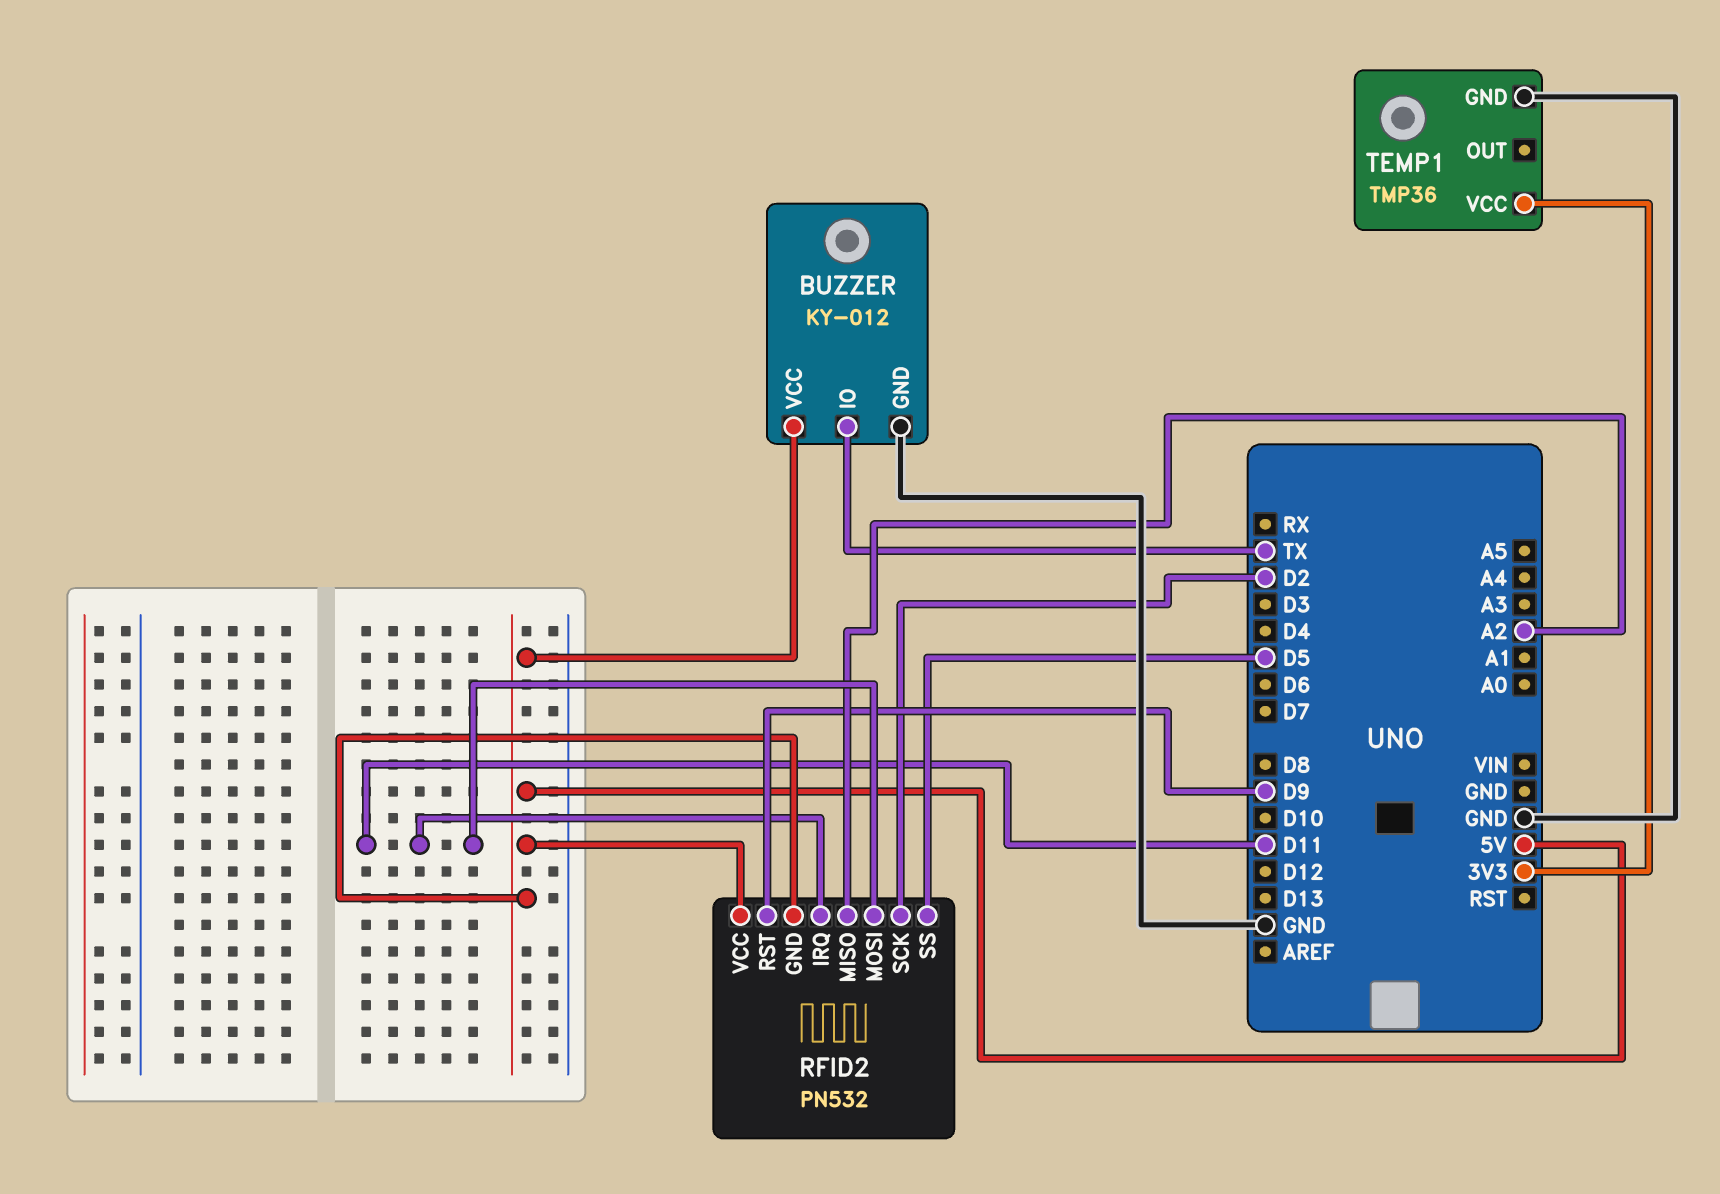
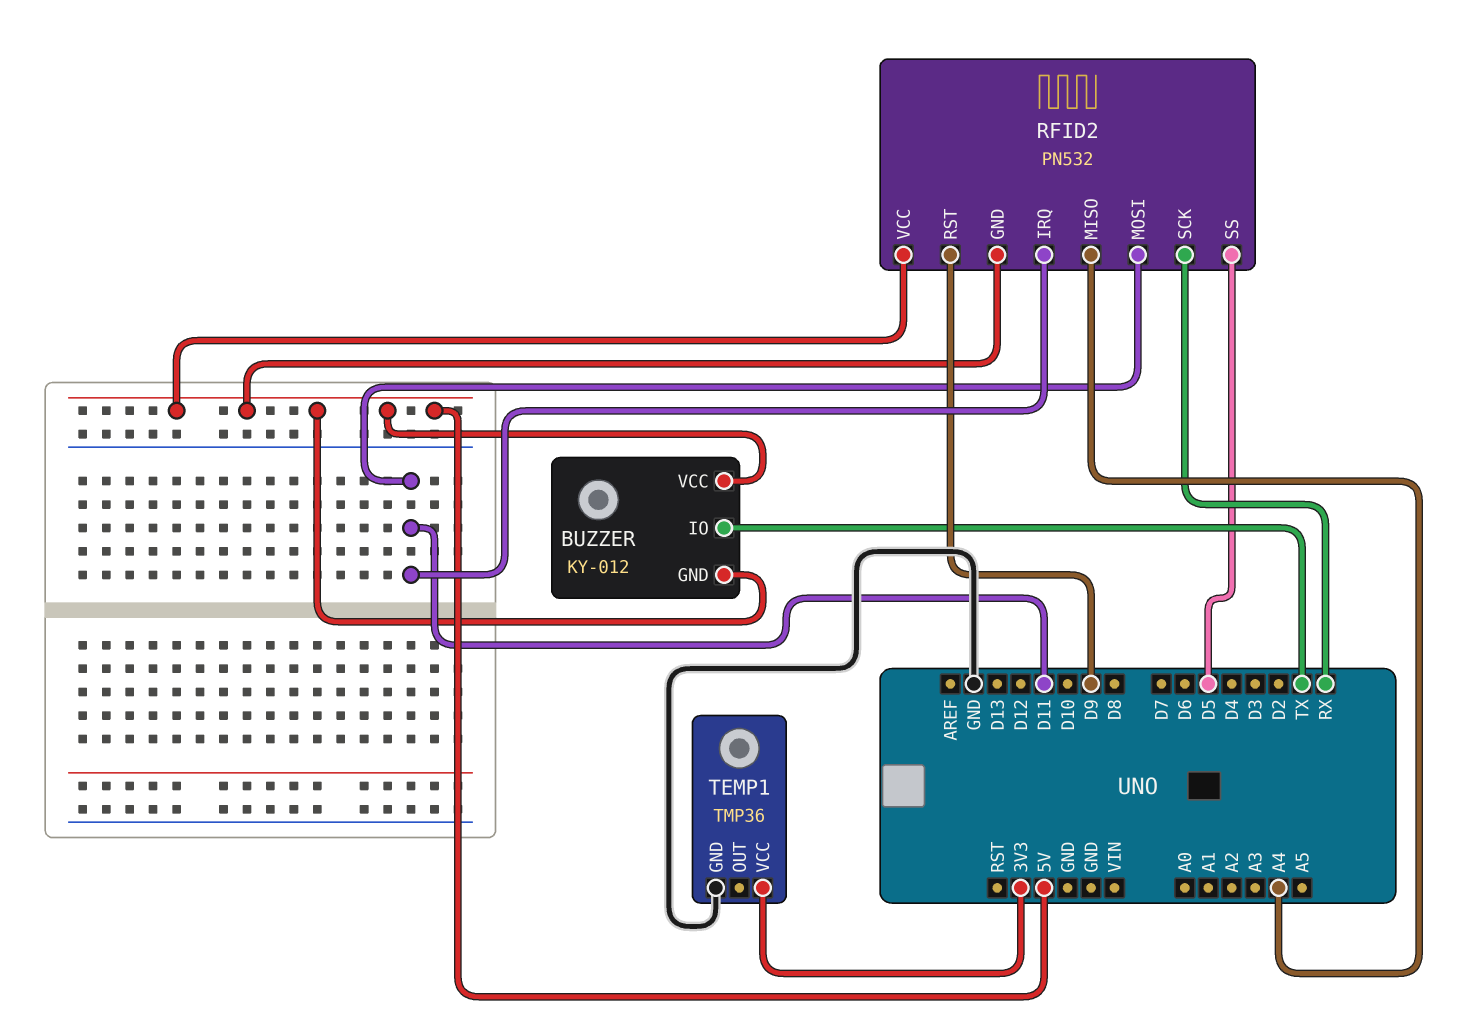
BUZZER pin GND: GND -> 5V
RFID2 pin MISO: A2 -> A4
RFID2 pin SCK: D2 -> RX

